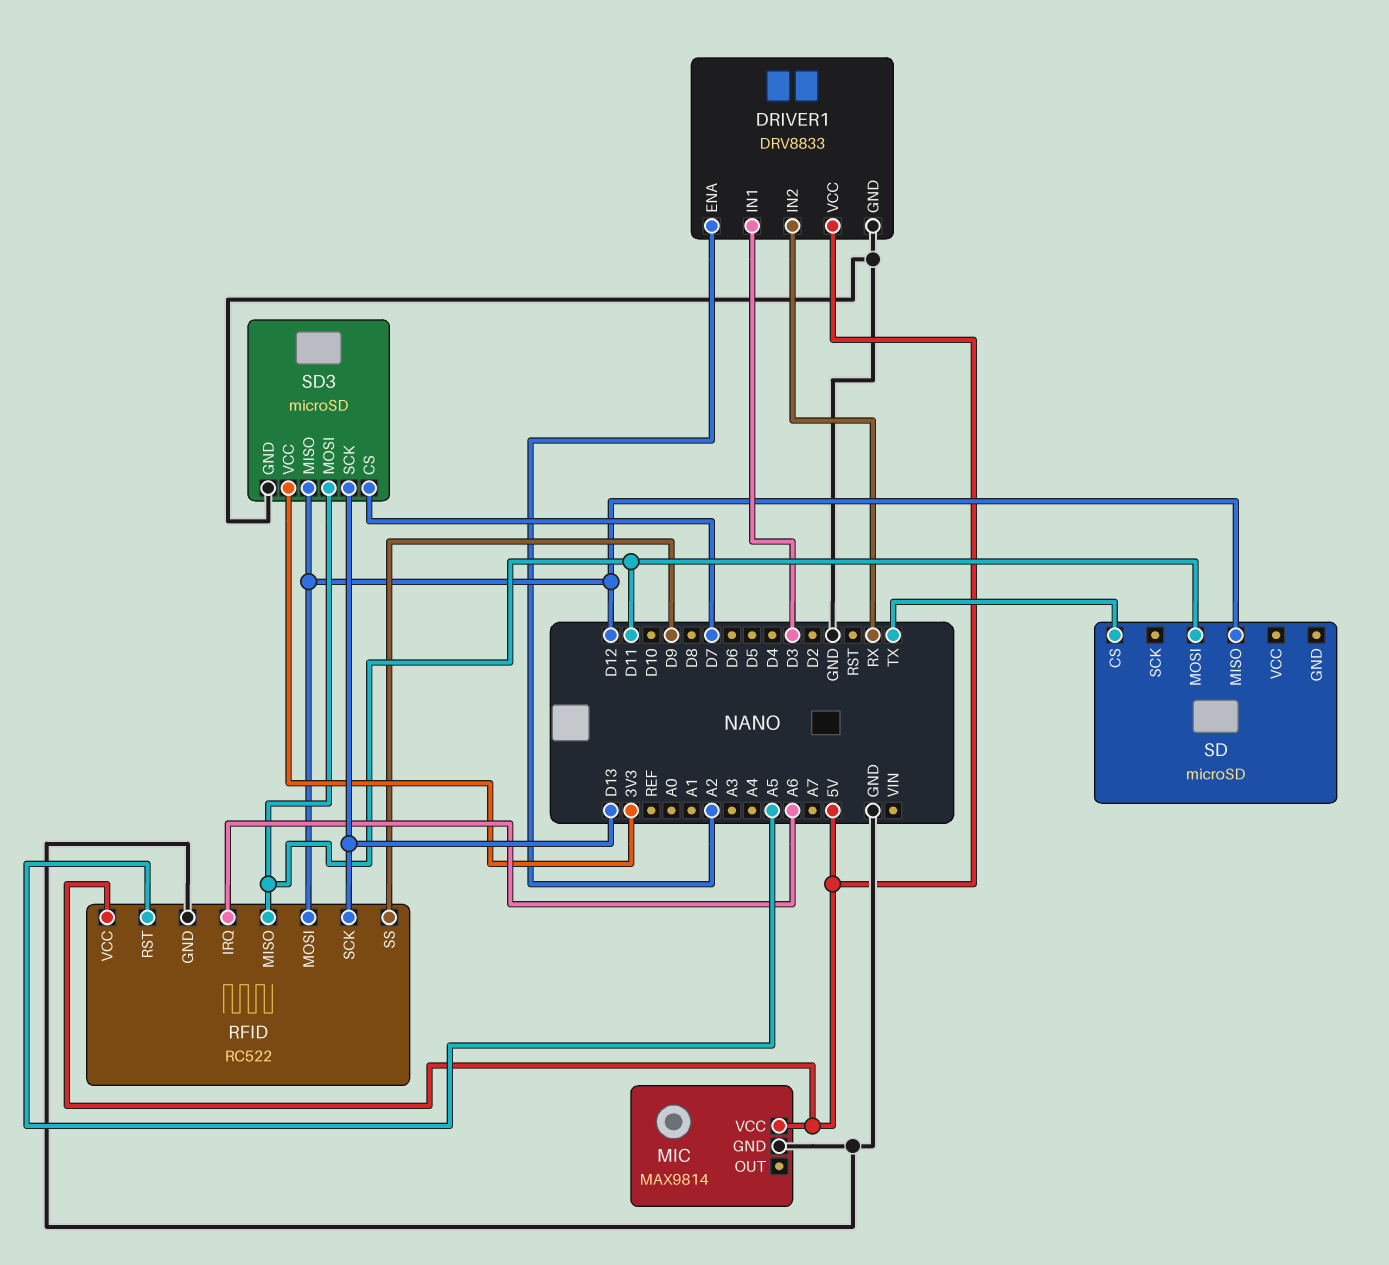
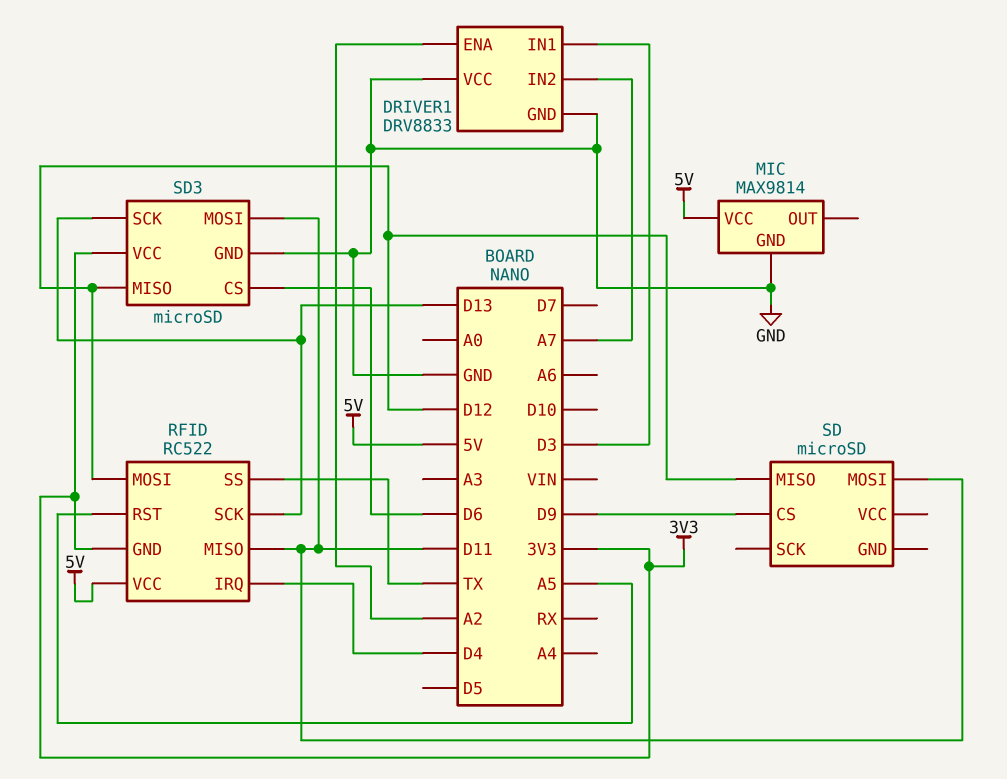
DRIVER1 pin IN2: RX -> A7
DRIVER1 pin VCC: 5V -> GND
RFID pin GND: GND -> 3V3
RFID pin IRQ: A6 -> D4
RFID pin SS: D9 -> TX
SD pin CS: TX -> D9
SD3 pin CS: D7 -> D6

